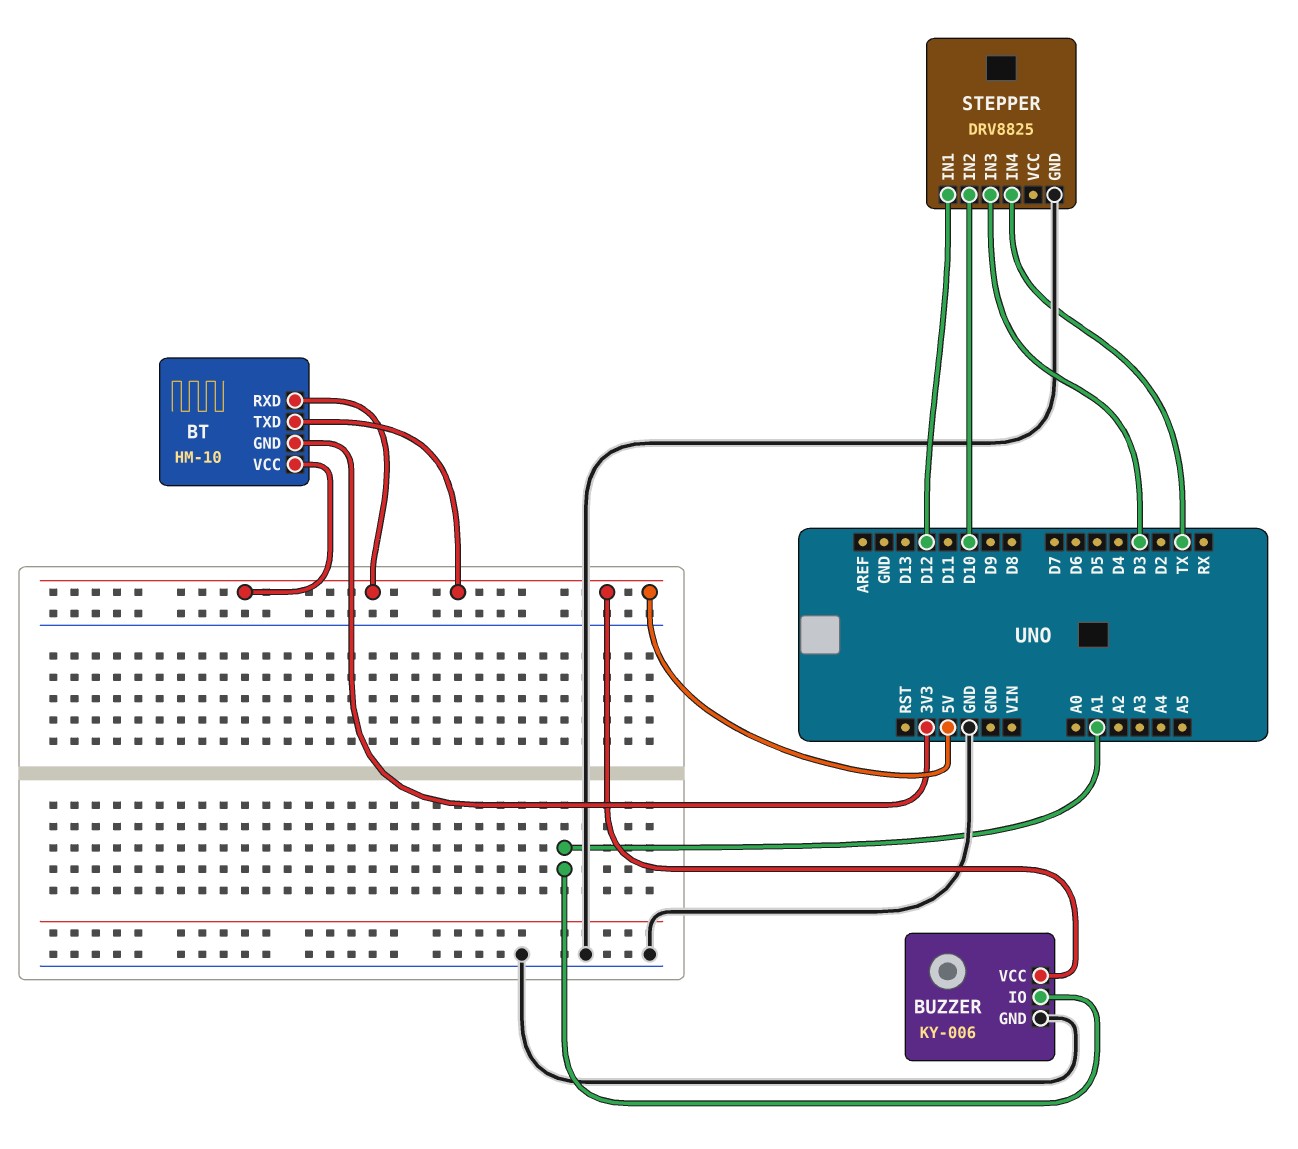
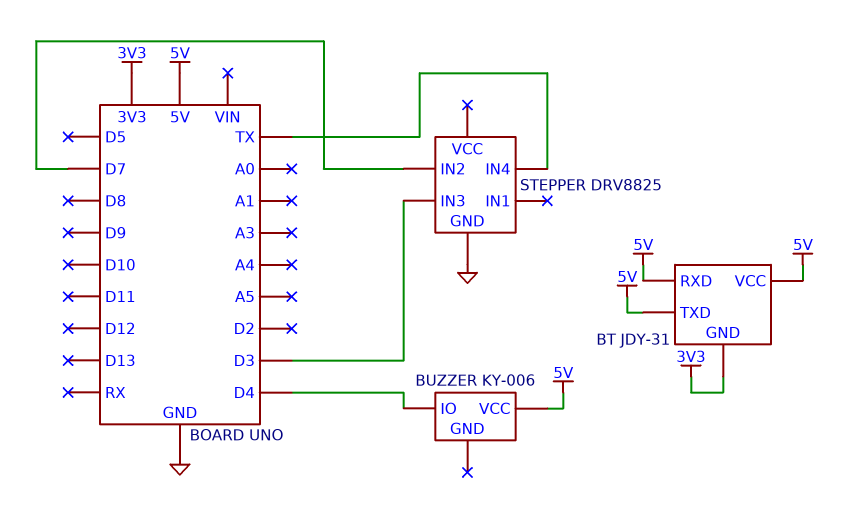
BT: HM-10 -> JDY-31
BUZZER pin GND: GND -> none
BUZZER pin IO: A1 -> D4
STEPPER pin IN1: D12 -> none
STEPPER pin IN2: D10 -> D7

